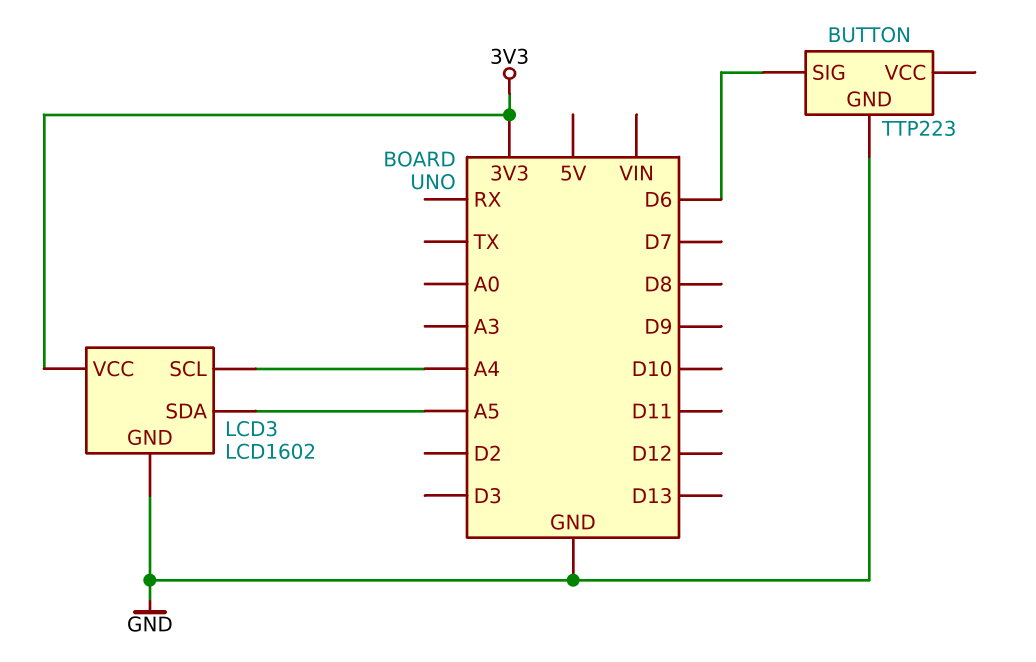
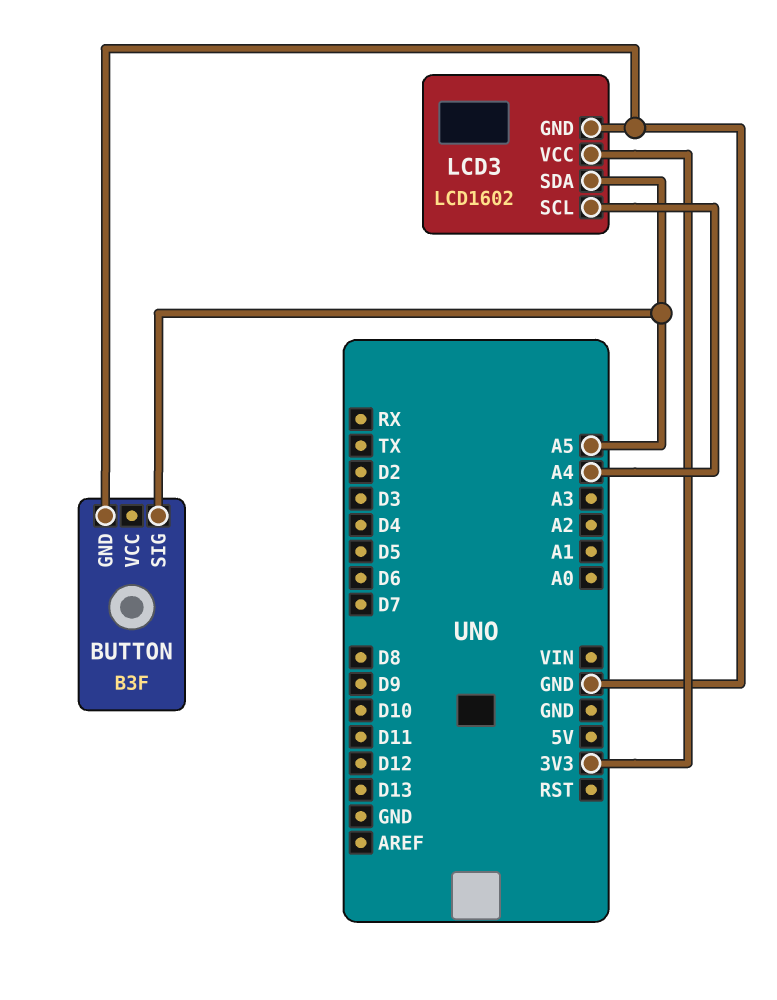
BUTTON: TTP223 -> B3F
BUTTON pin SIG: D6 -> A5

